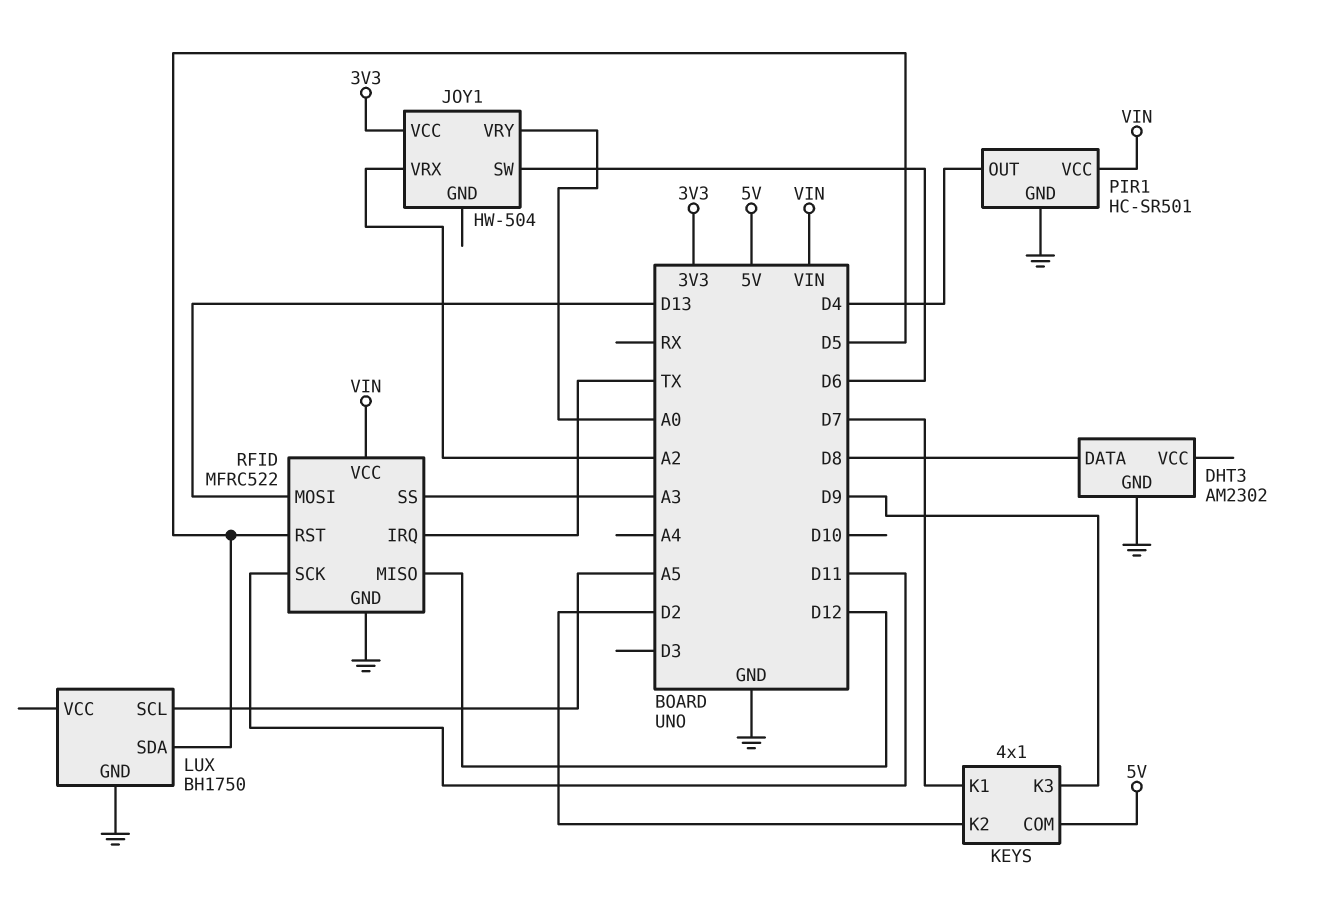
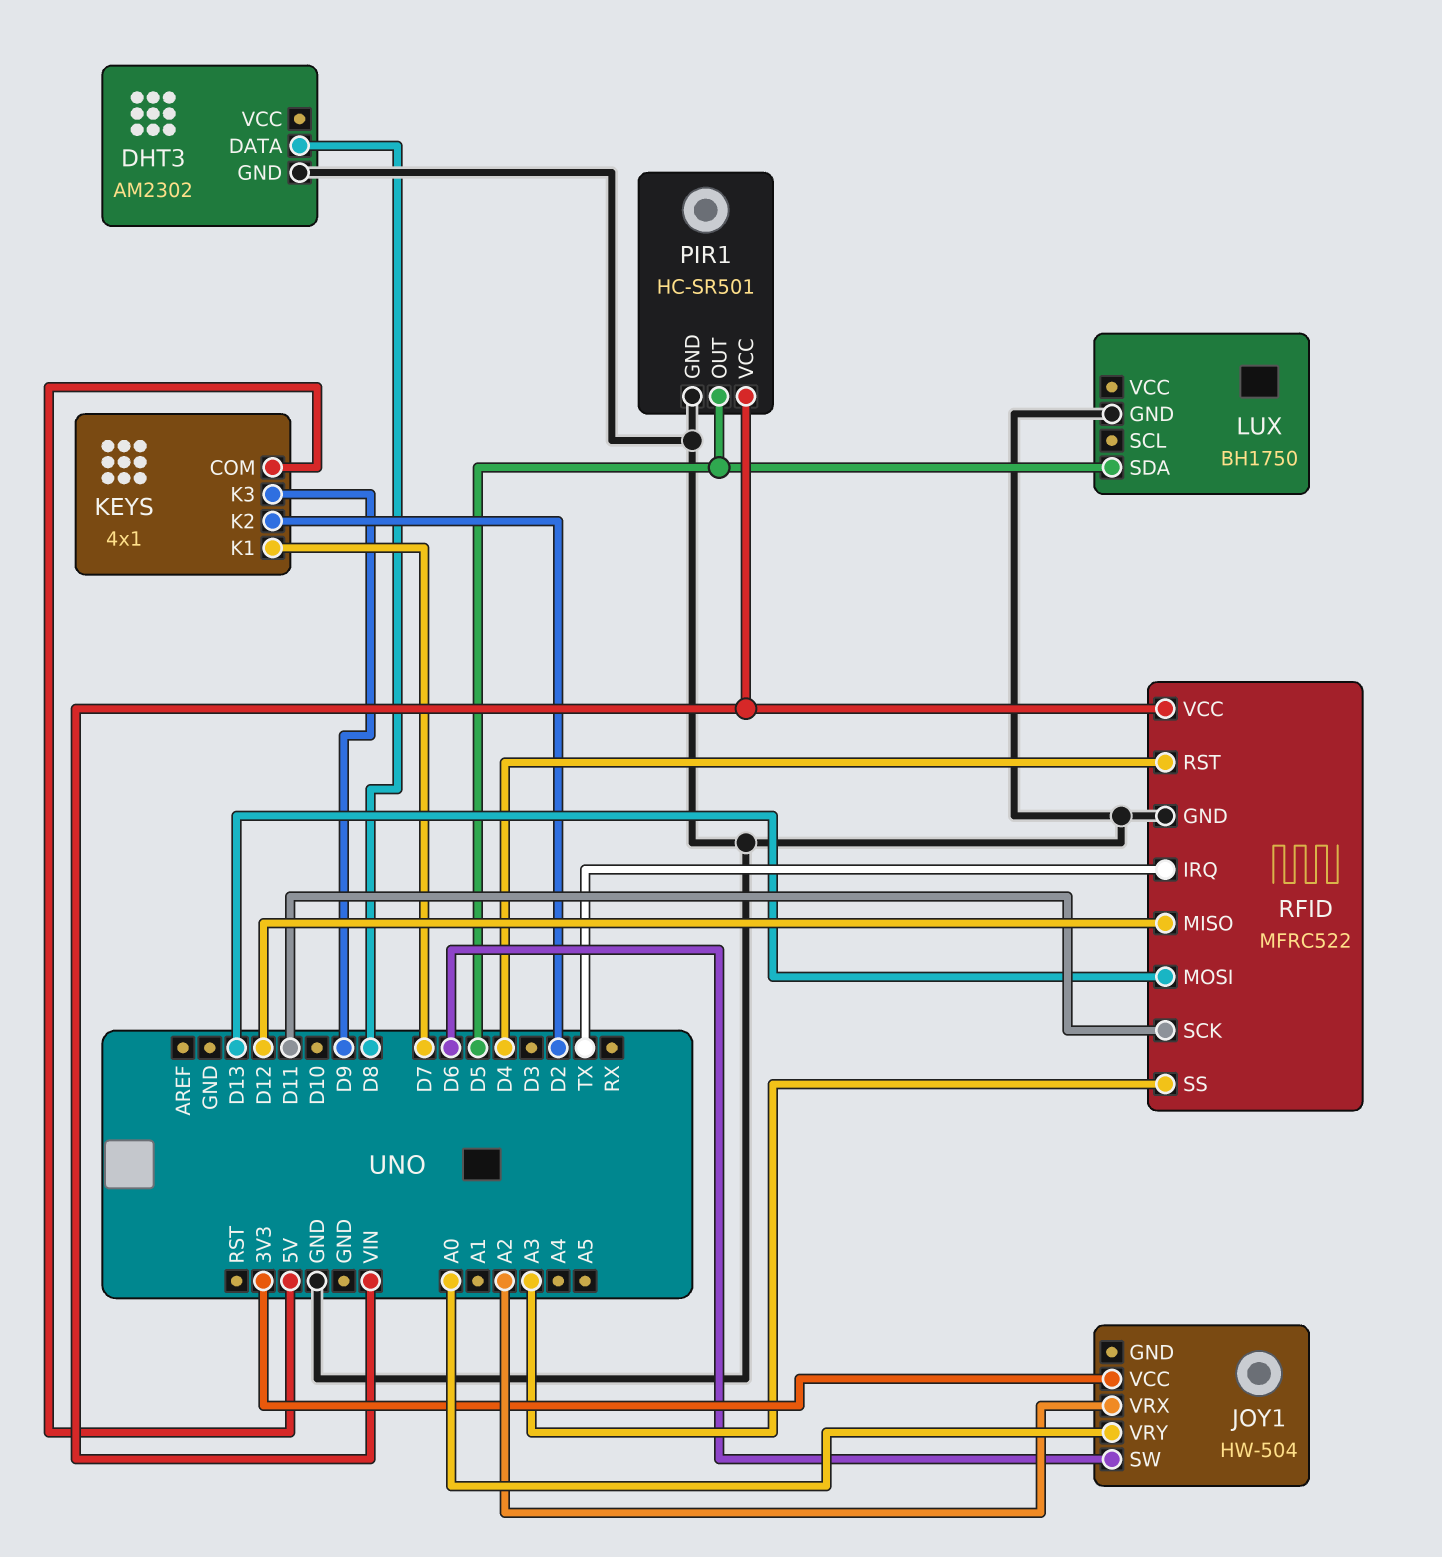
LUX pin SCL: A5 -> none
PIR1 pin OUT: D4 -> D5
RFID pin RST: D5 -> D4

